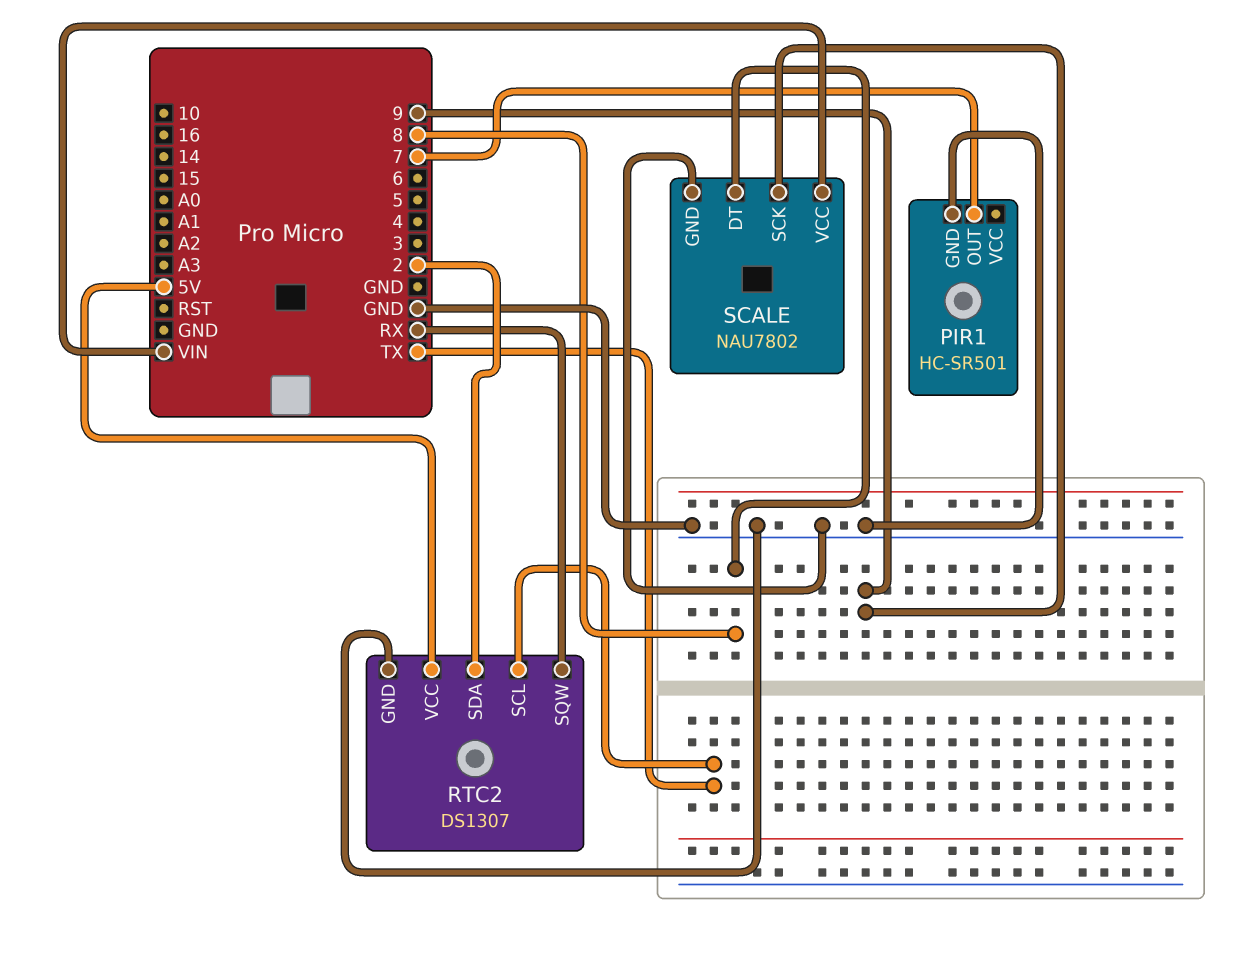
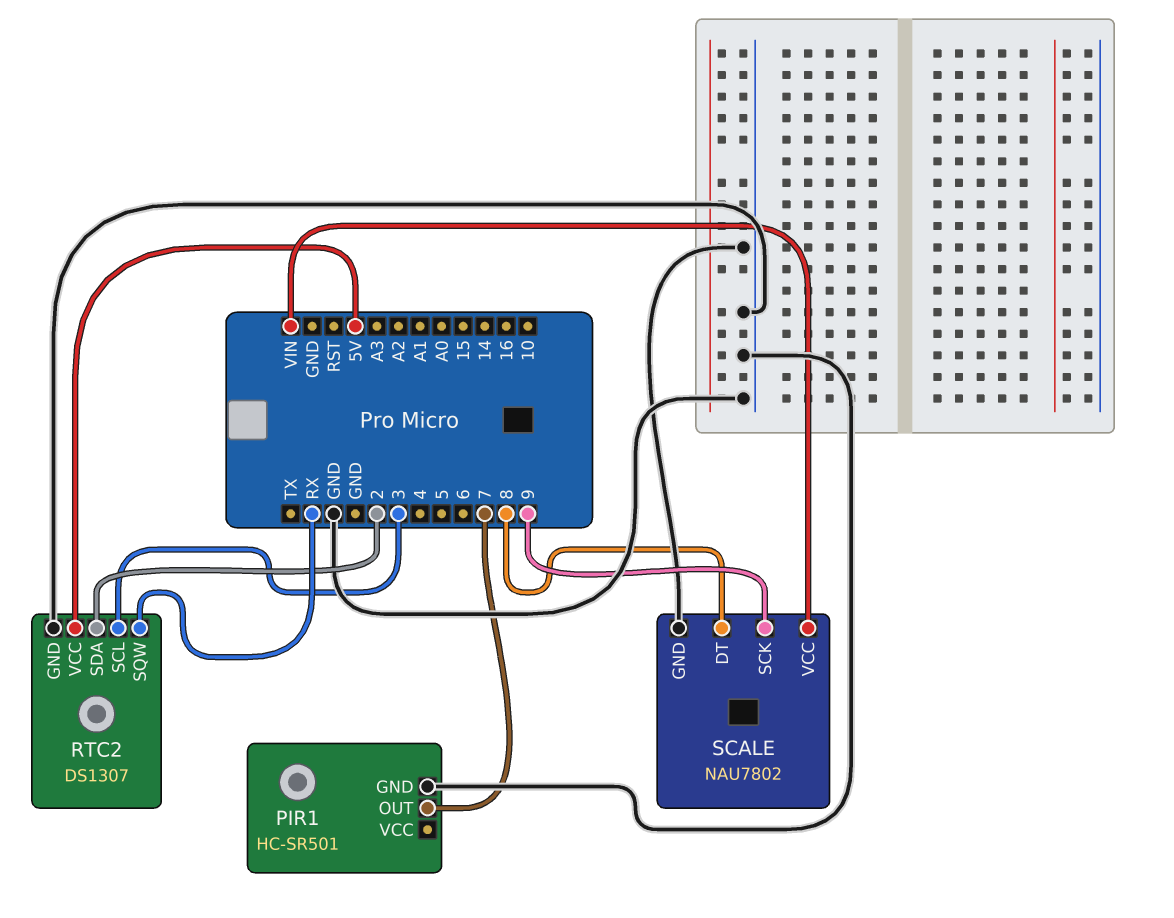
RTC2 pin SCL: TX -> 3

